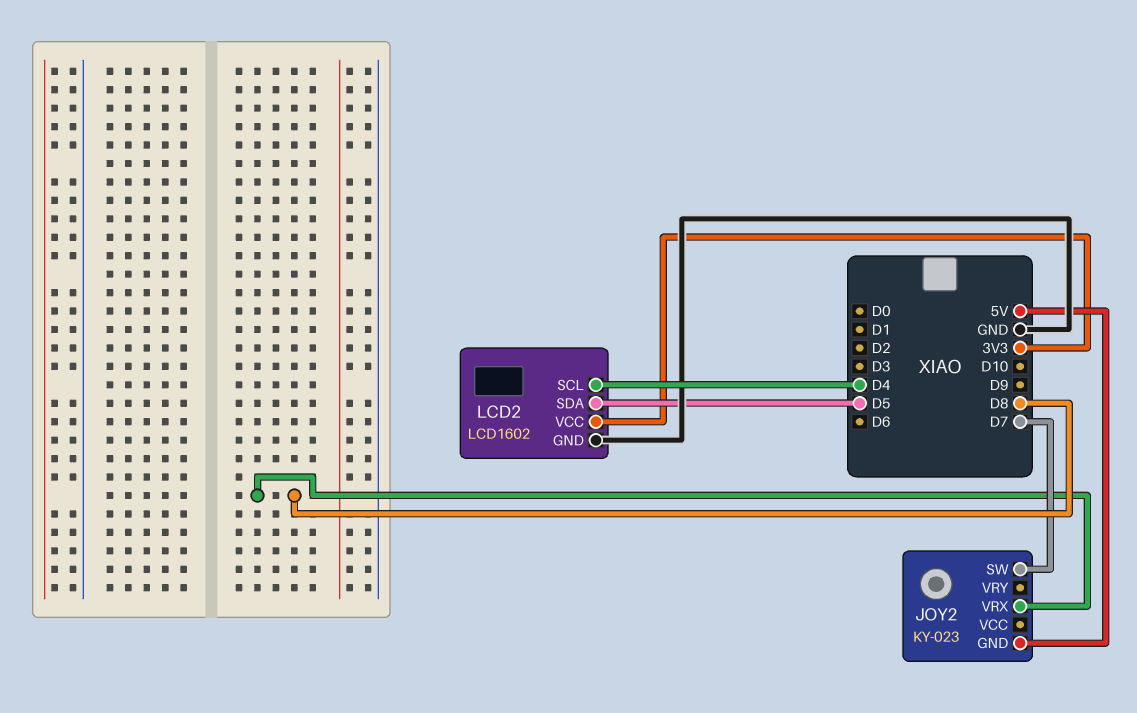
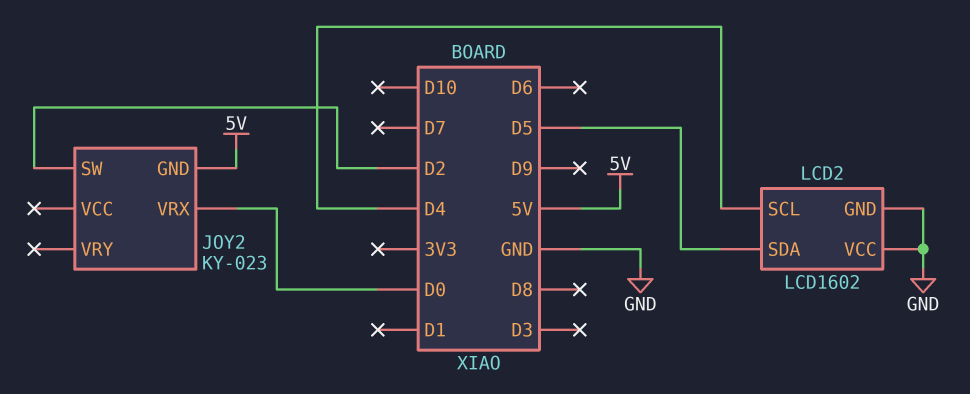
JOY2 pin SW: D7 -> D2
JOY2 pin VRX: D8 -> D0
LCD2 pin VCC: 3V3 -> GND

